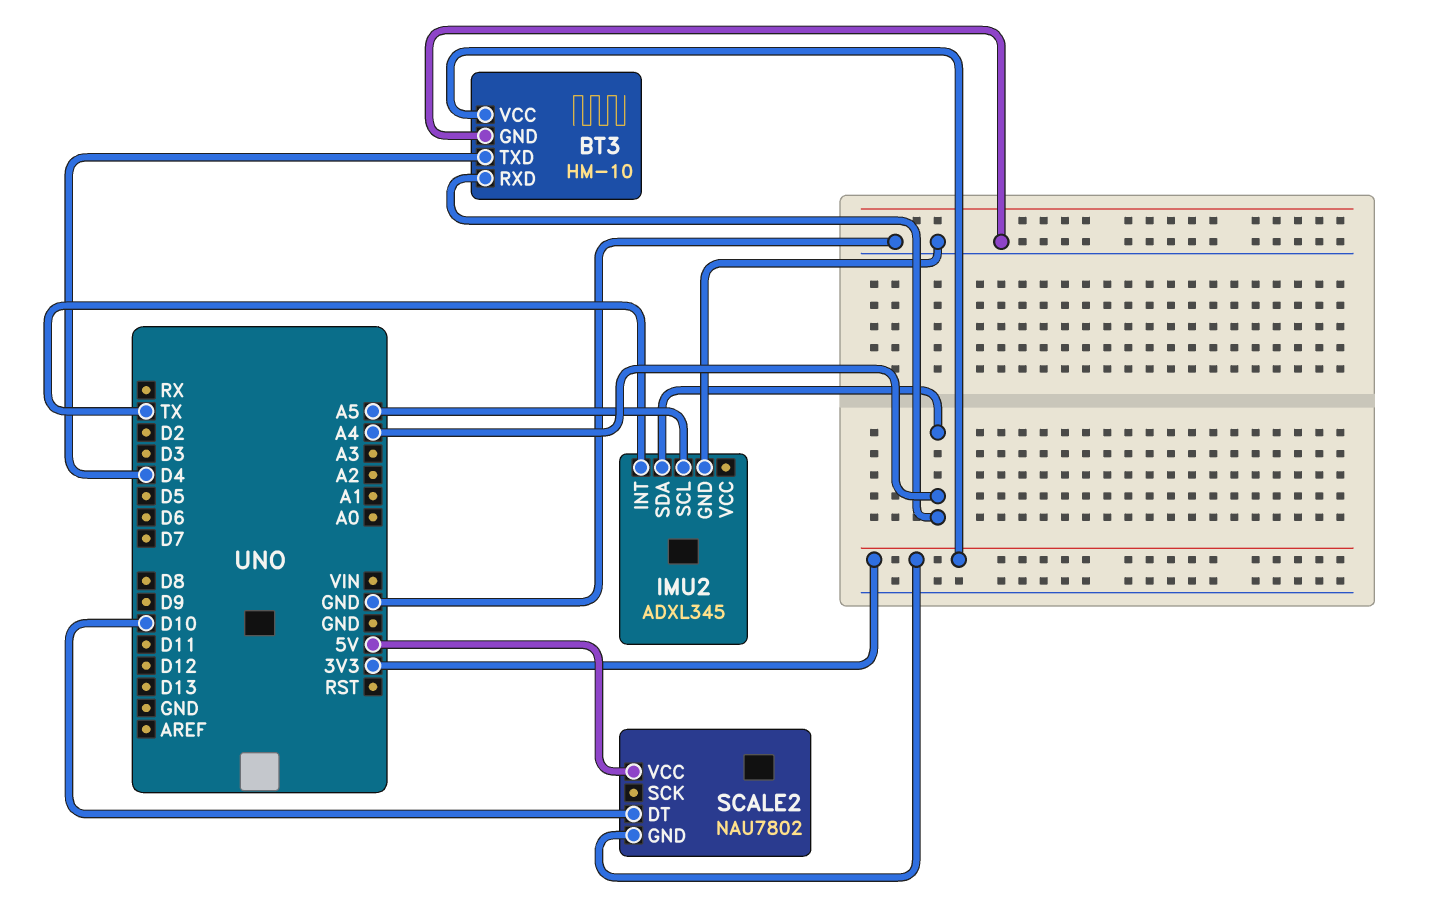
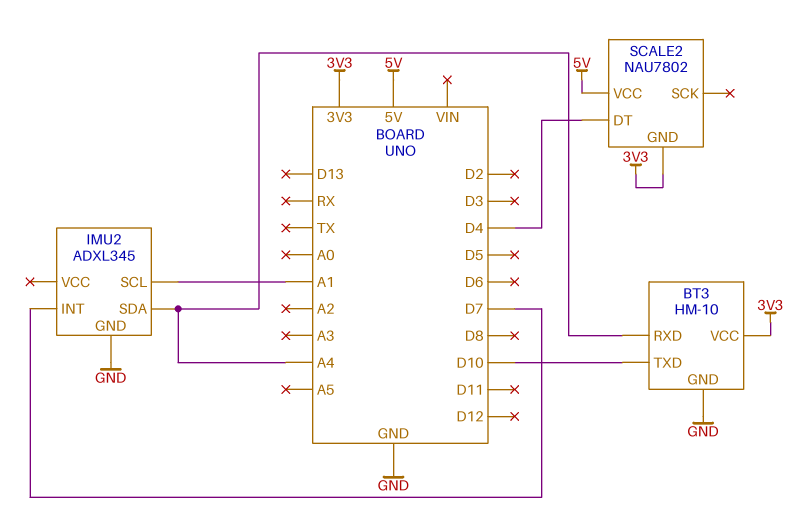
BT3 pin TXD: D4 -> D10
IMU2 pin INT: TX -> D7
IMU2 pin SCL: A5 -> A1
SCALE2 pin DT: D10 -> D4

